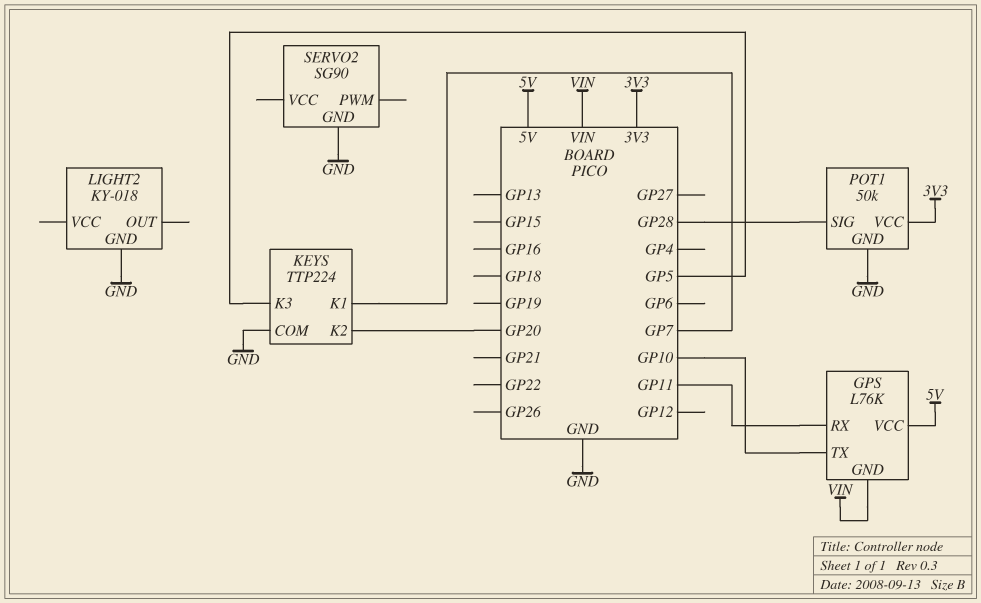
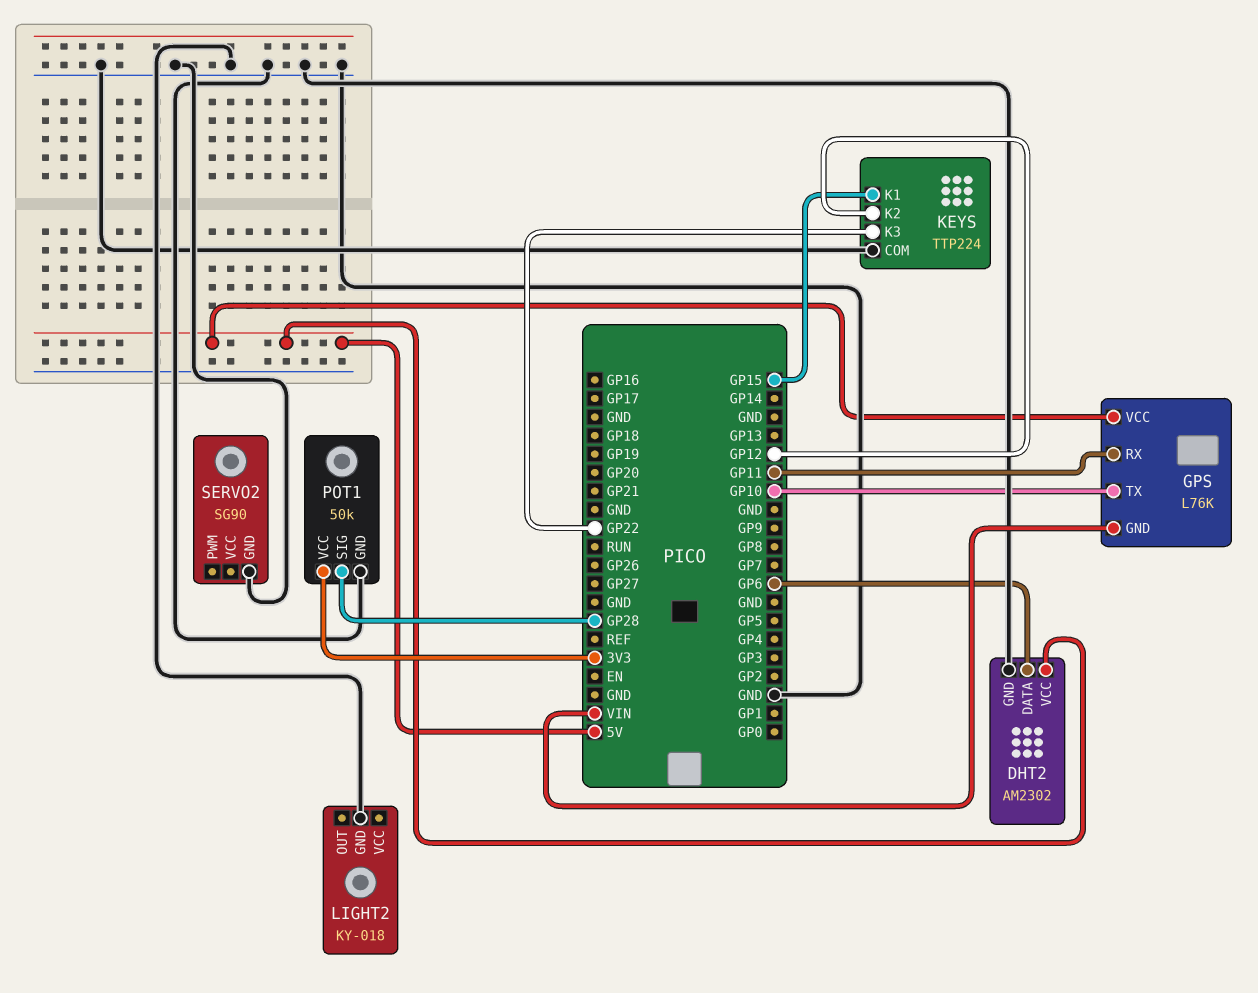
DHT2: none -> AM2302
DHT2 pin DATA: none -> GP6
DHT2 pin GND: none -> GND
DHT2 pin VCC: none -> 5V
KEYS pin K1: GP7 -> GP15
KEYS pin K2: GP20 -> GP12
KEYS pin K3: GP5 -> GP22

